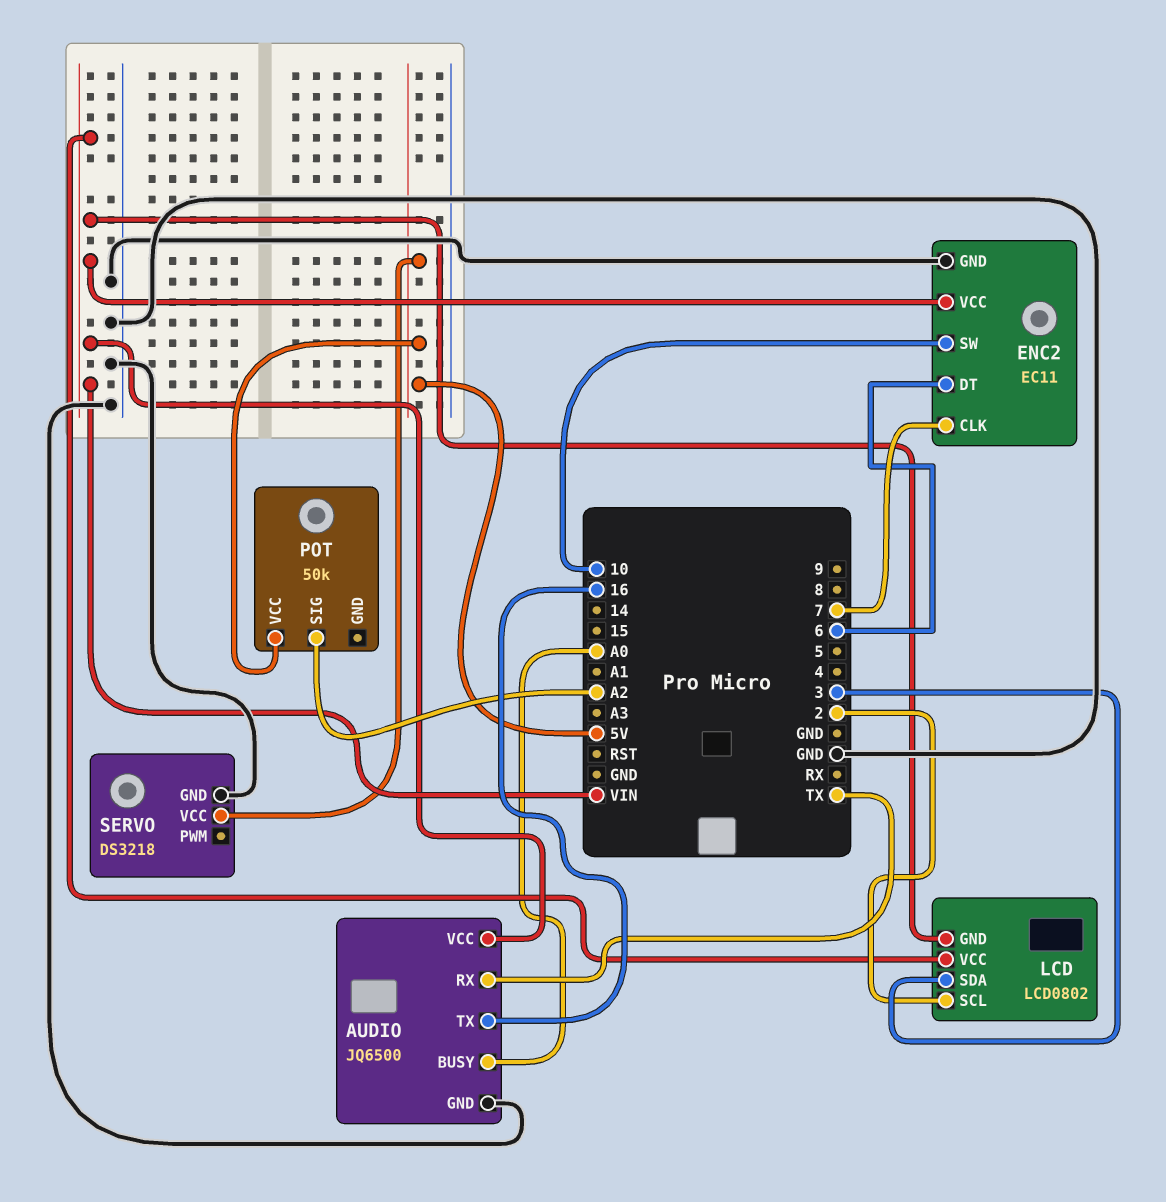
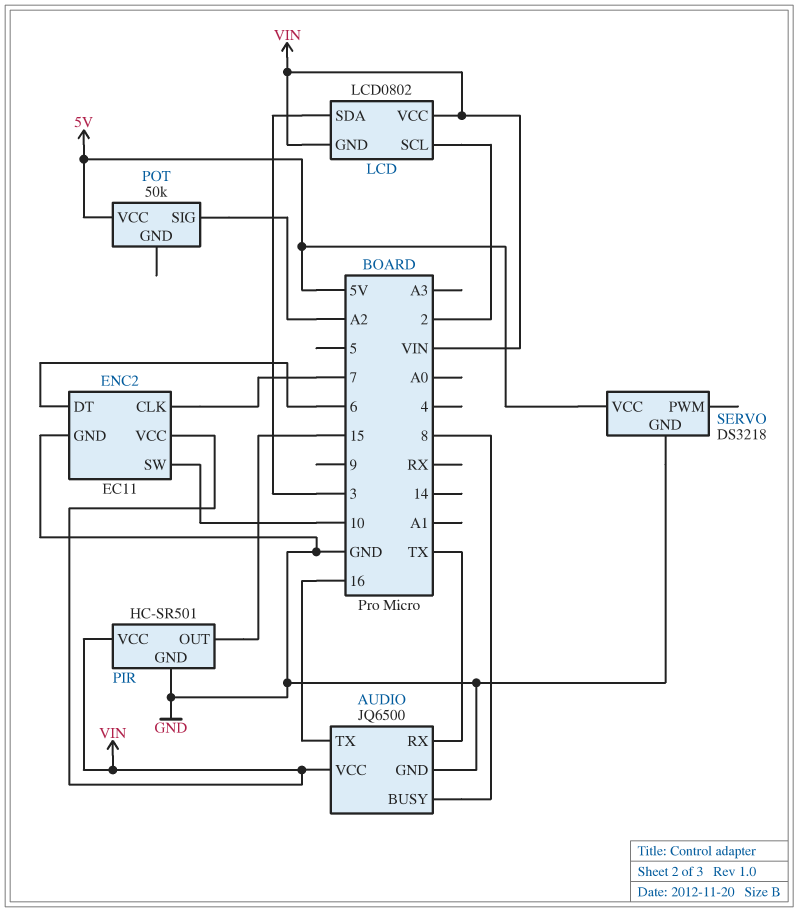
AUDIO pin BUSY: A0 -> 8
PIR: none -> HC-SR501
PIR pin GND: none -> GND
PIR pin OUT: none -> 15
PIR pin VCC: none -> VIN

